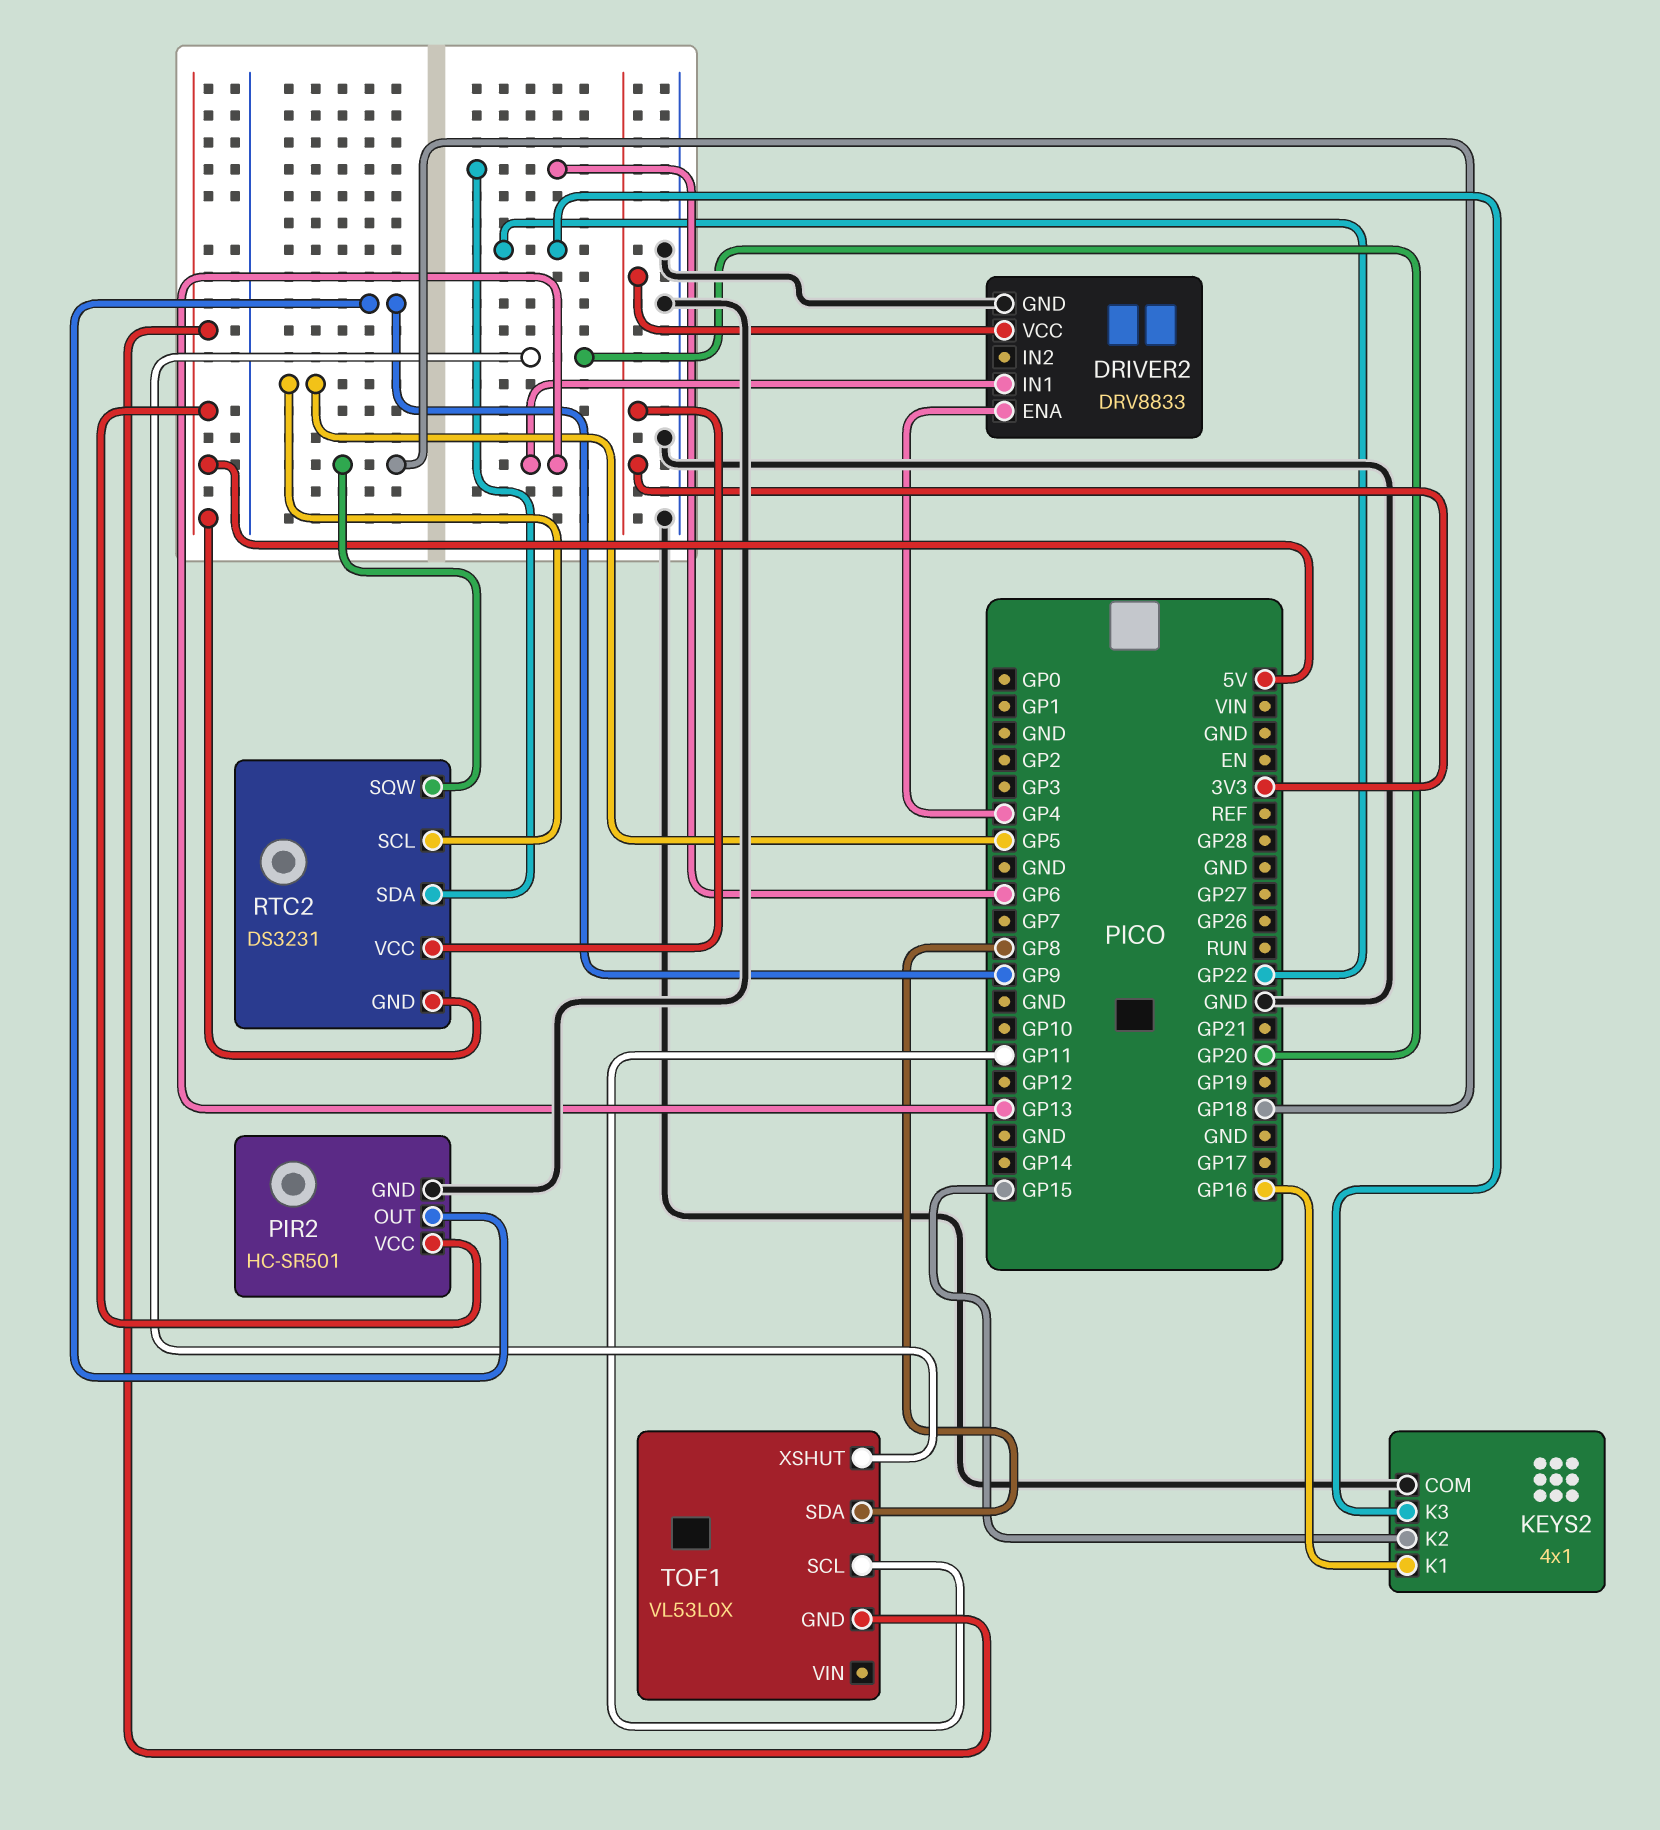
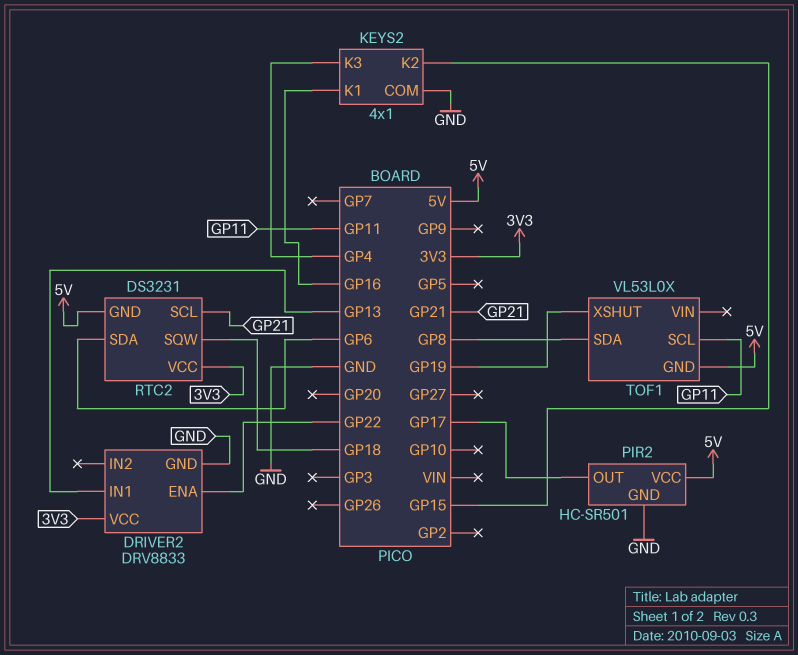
DRIVER2 pin ENA: GP4 -> GP22
KEYS2 pin K3: GP22 -> GP4
PIR2 pin OUT: GP9 -> GP17
RTC2 pin SCL: GP5 -> GP21
TOF1 pin XSHUT: GP20 -> GP19

